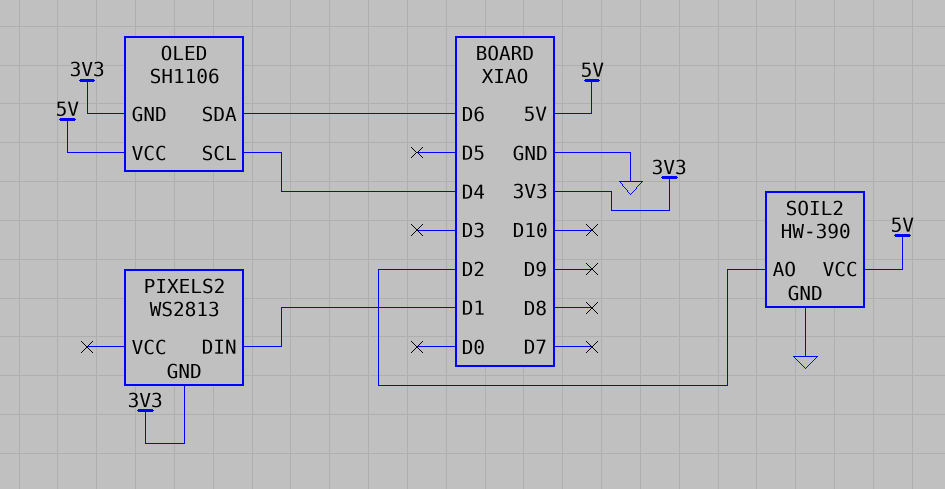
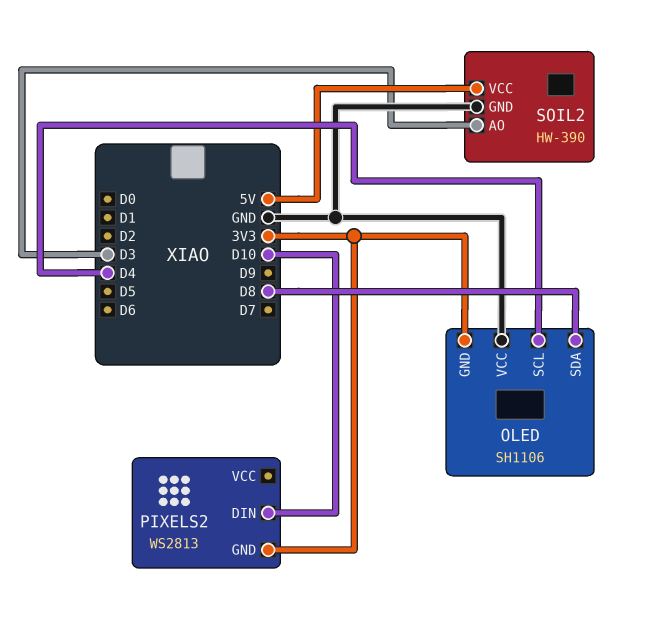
OLED pin SDA: D6 -> D8
OLED pin VCC: 5V -> GND
PIXELS2 pin DIN: D1 -> D10
SOIL2 pin AO: D2 -> D3

